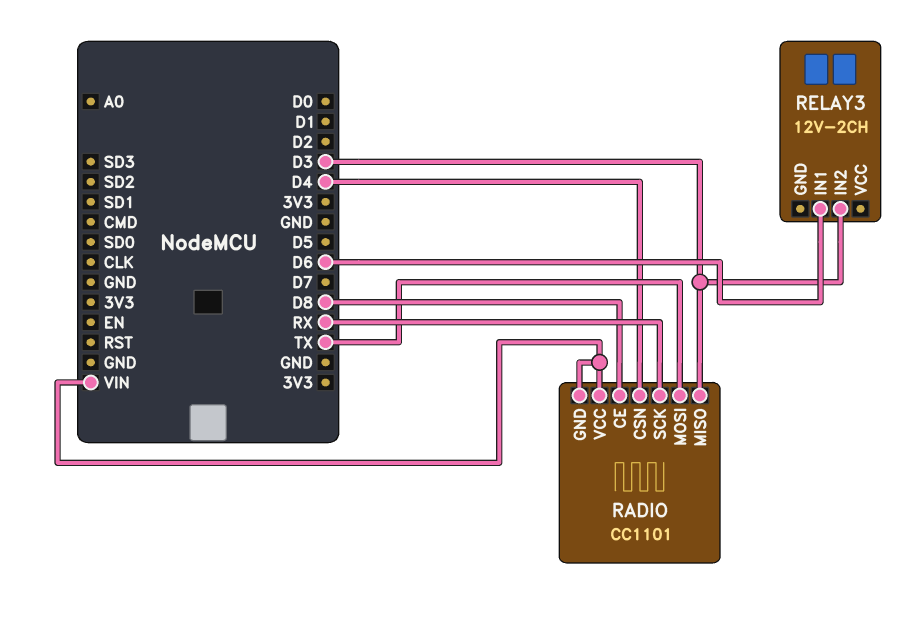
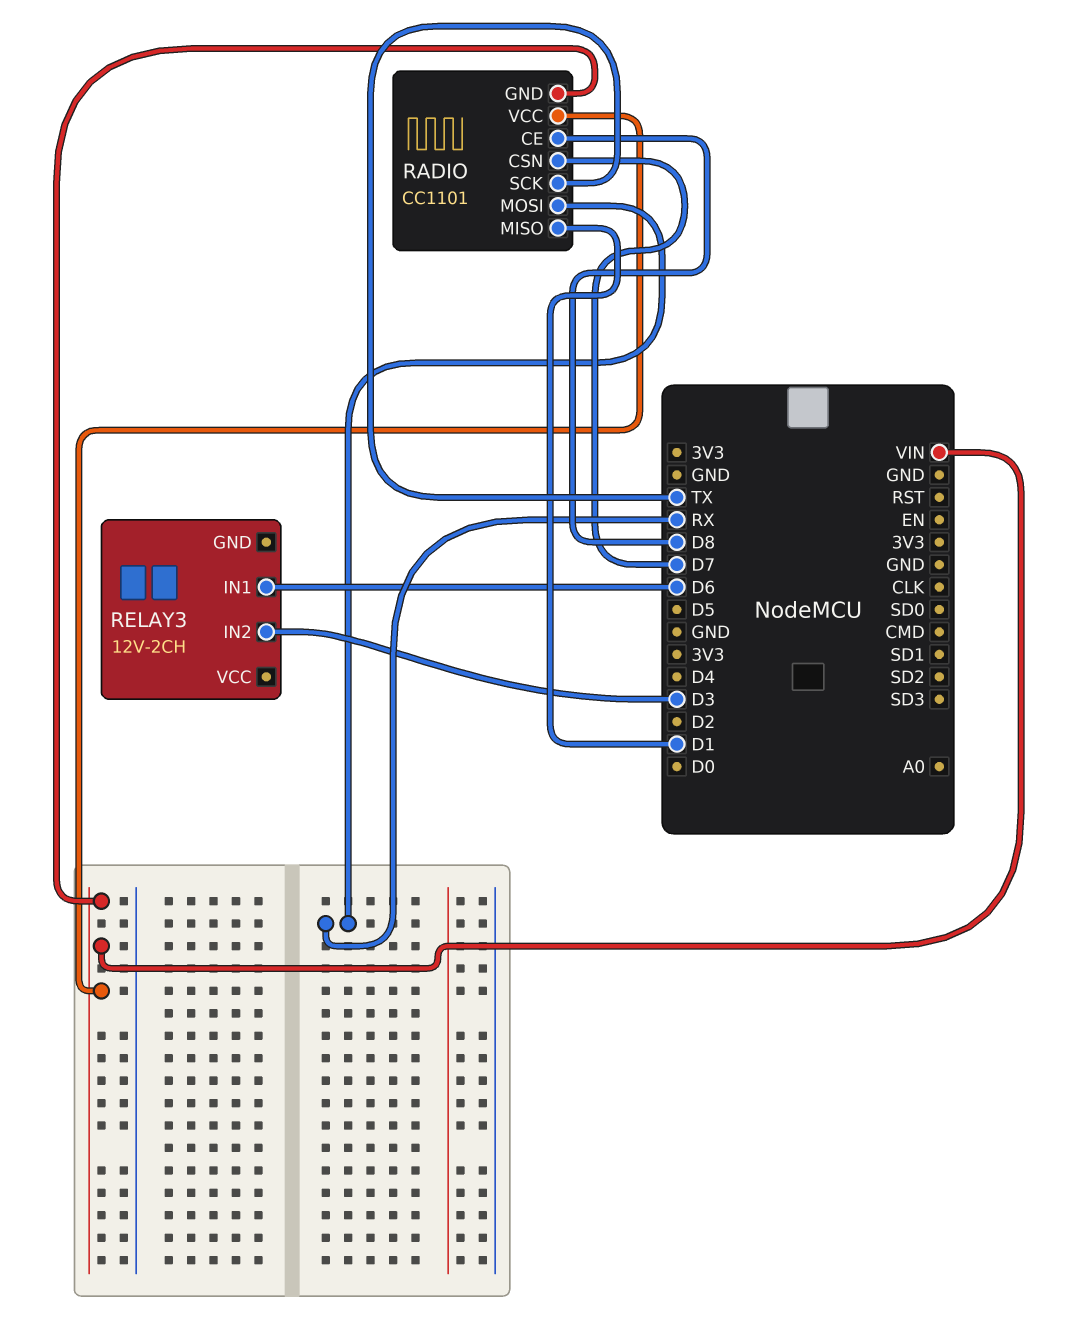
RADIO pin CSN: D4 -> D7
RADIO pin MISO: D3 -> D1
RADIO pin MOSI: TX -> RX
RADIO pin SCK: RX -> TX

